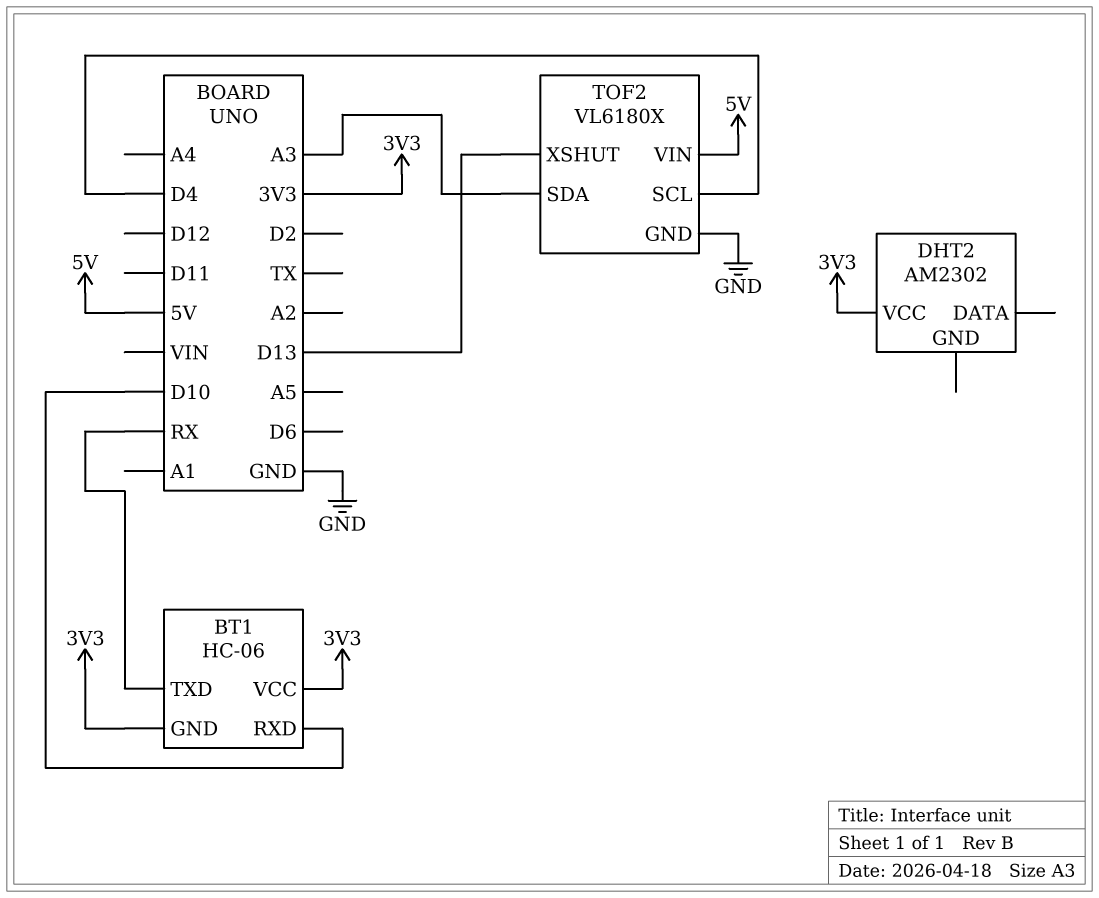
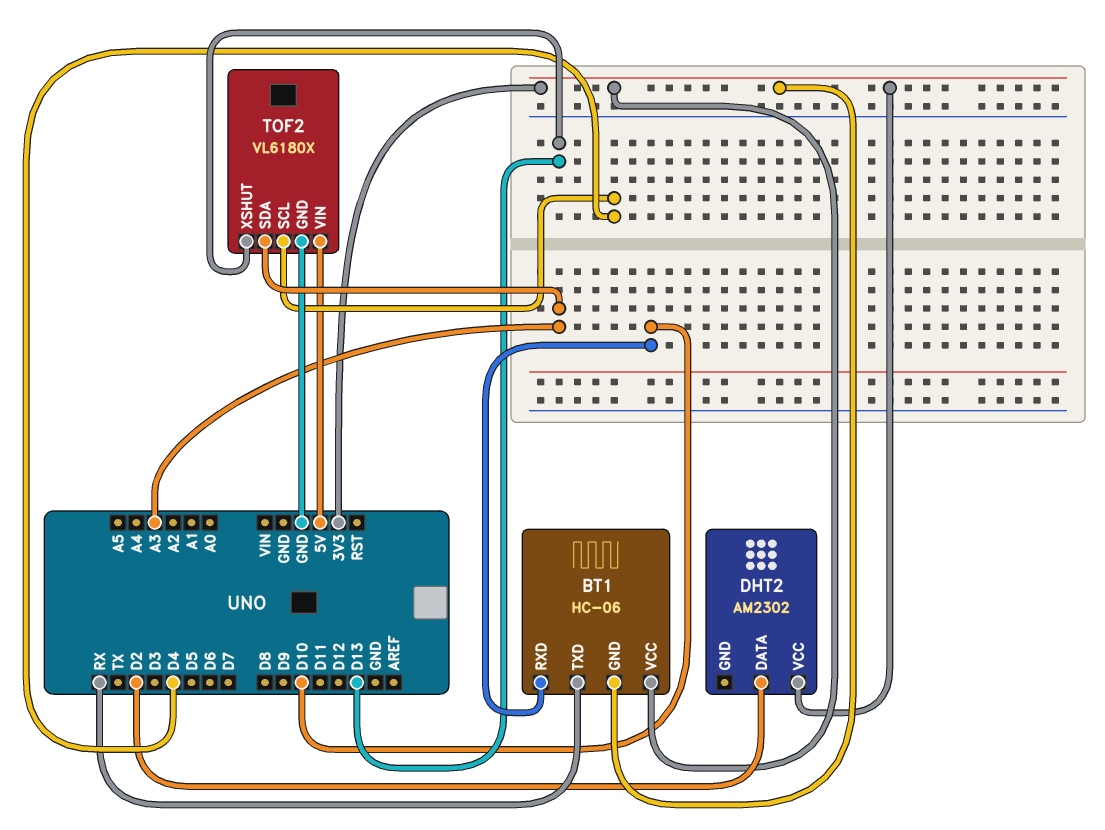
DHT2 pin DATA: none -> D2

